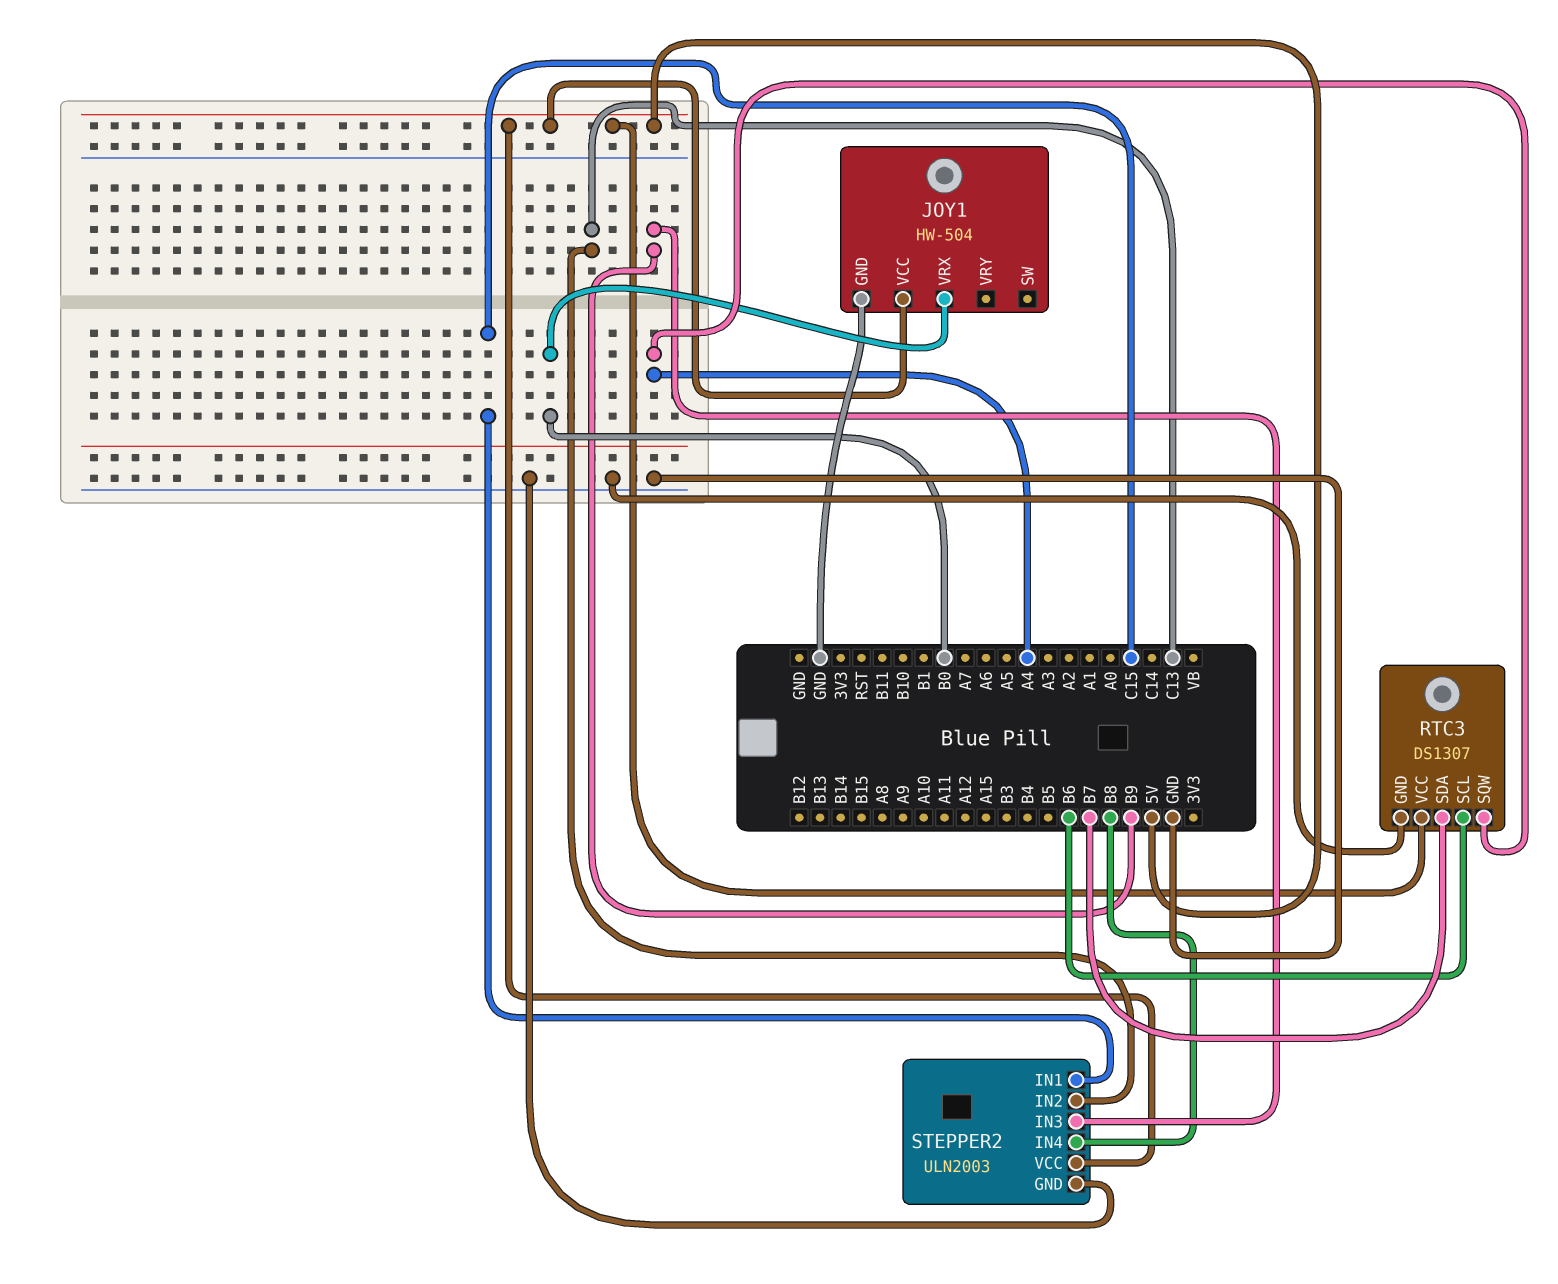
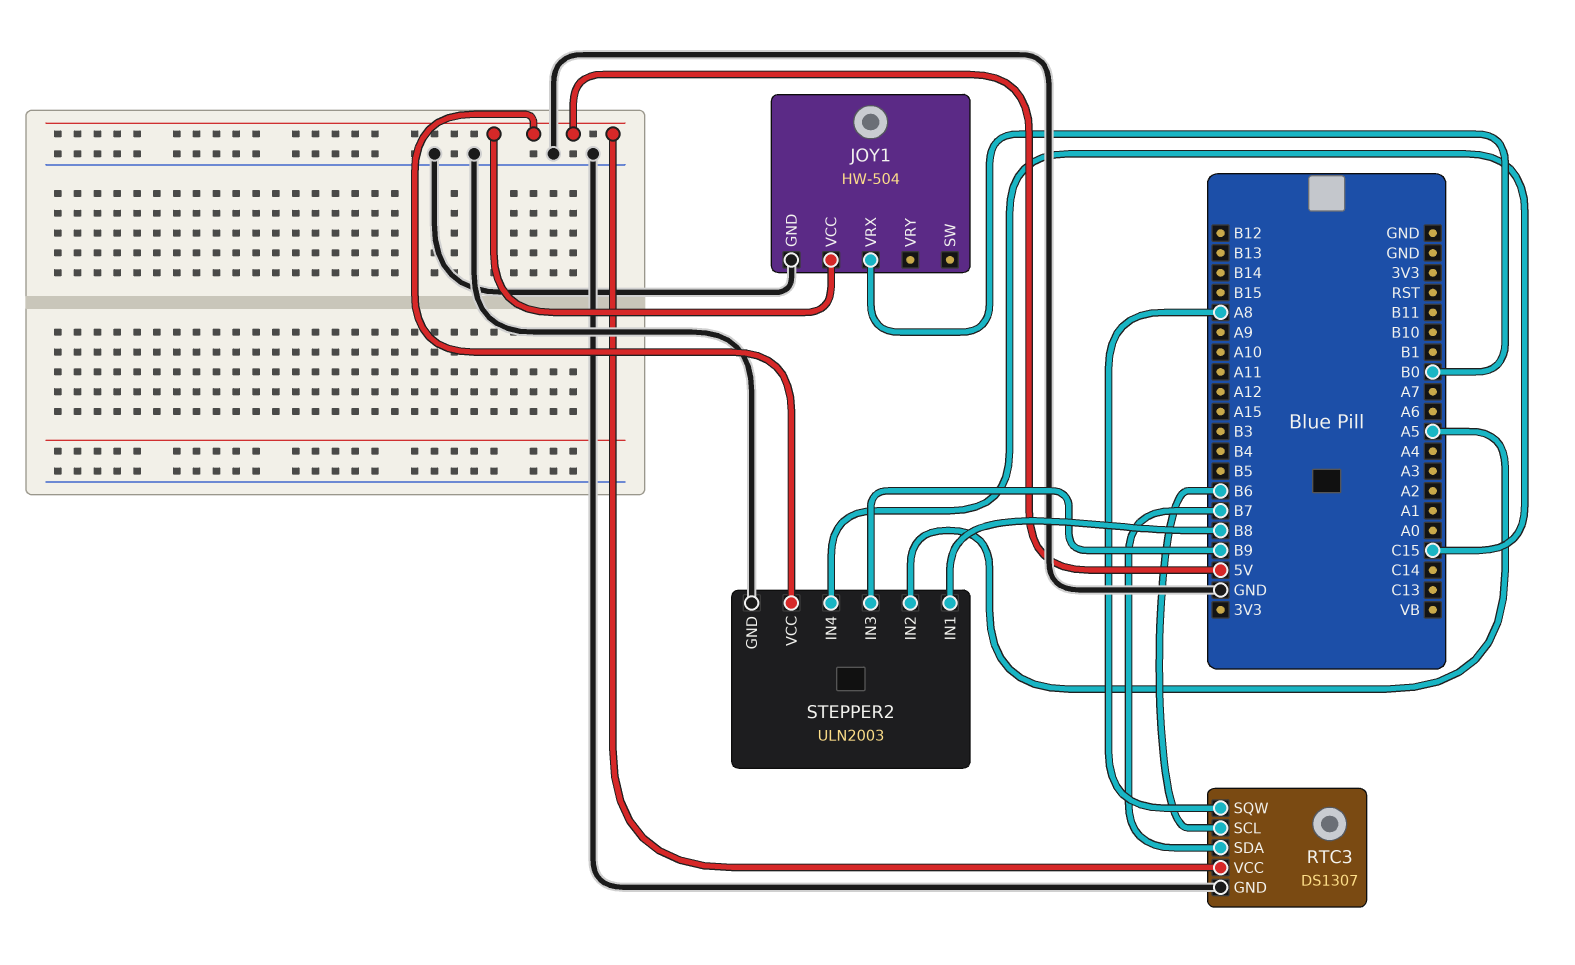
RTC3 pin SQW: A4 -> A8
STEPPER2 pin IN1: C15 -> B8
STEPPER2 pin IN2: C13 -> A5
STEPPER2 pin IN4: B8 -> C15

